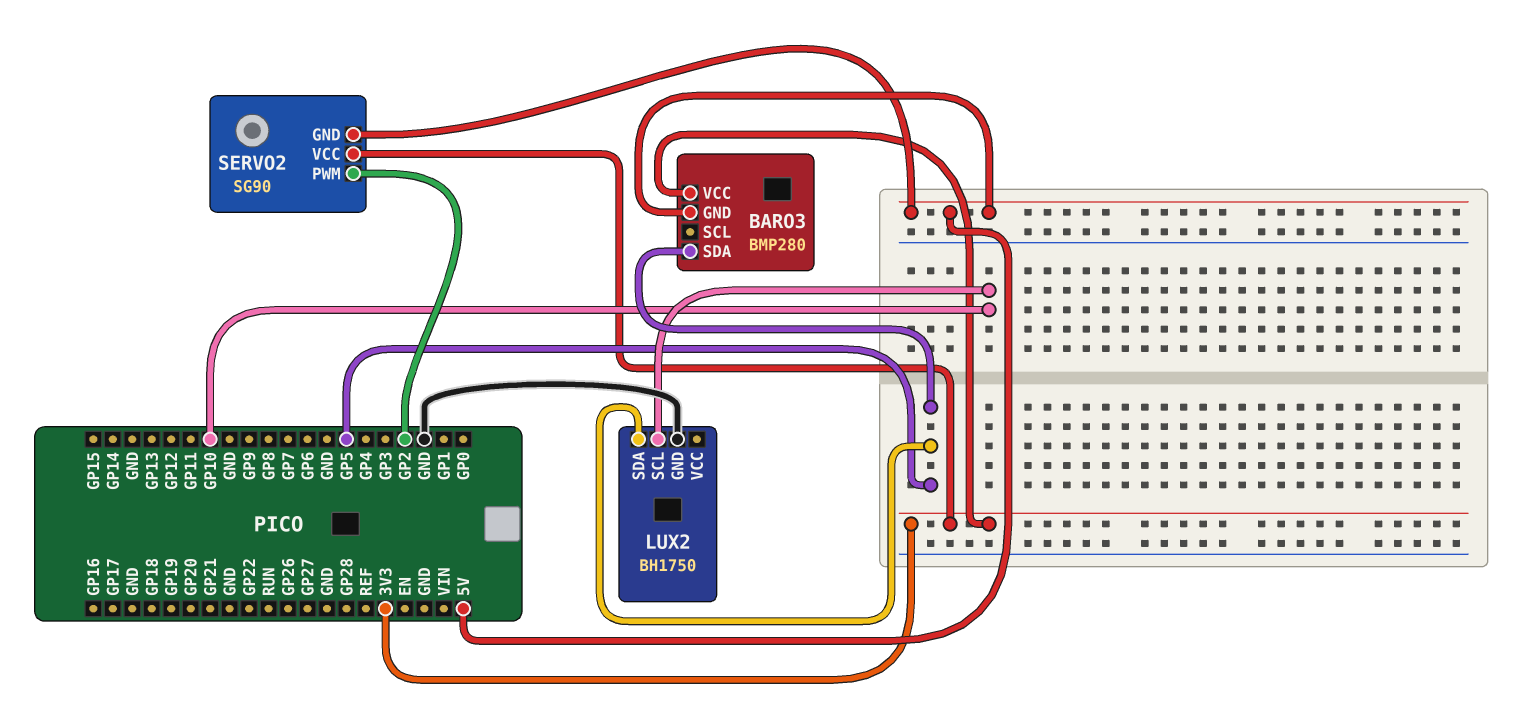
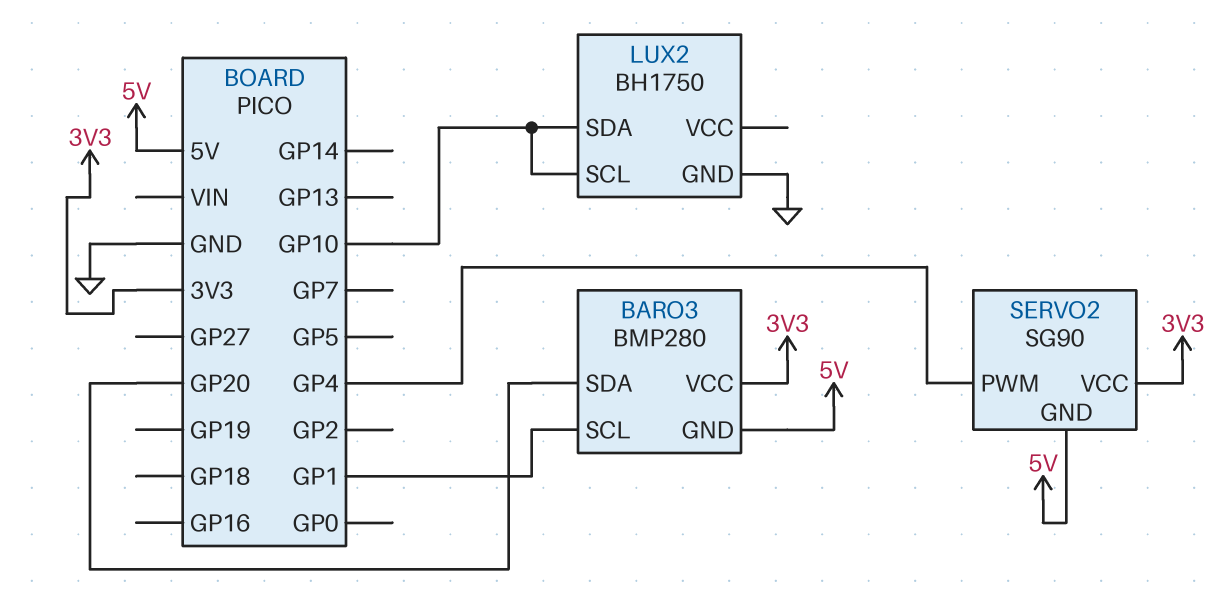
BARO3 pin SCL: none -> GP1
BARO3 pin SDA: GP5 -> GP20
LUX2 pin SDA: GP5 -> GP10
SERVO2 pin PWM: GP2 -> GP4

